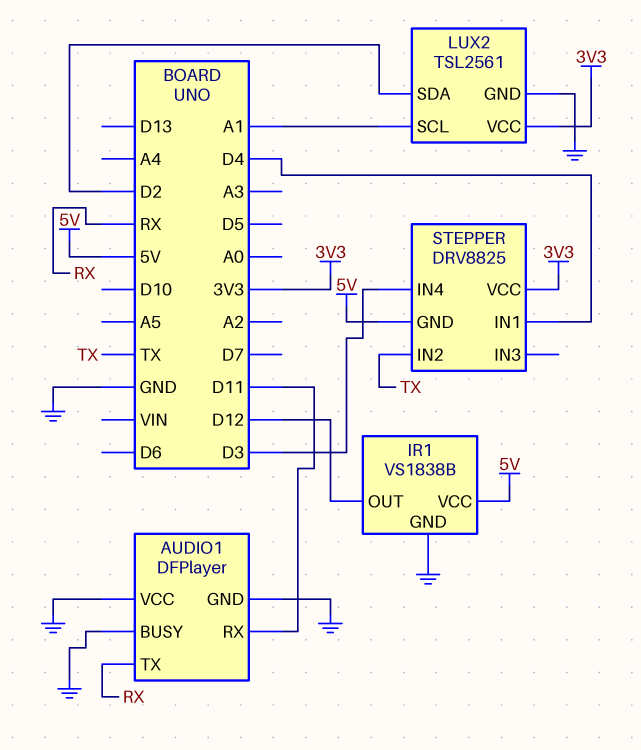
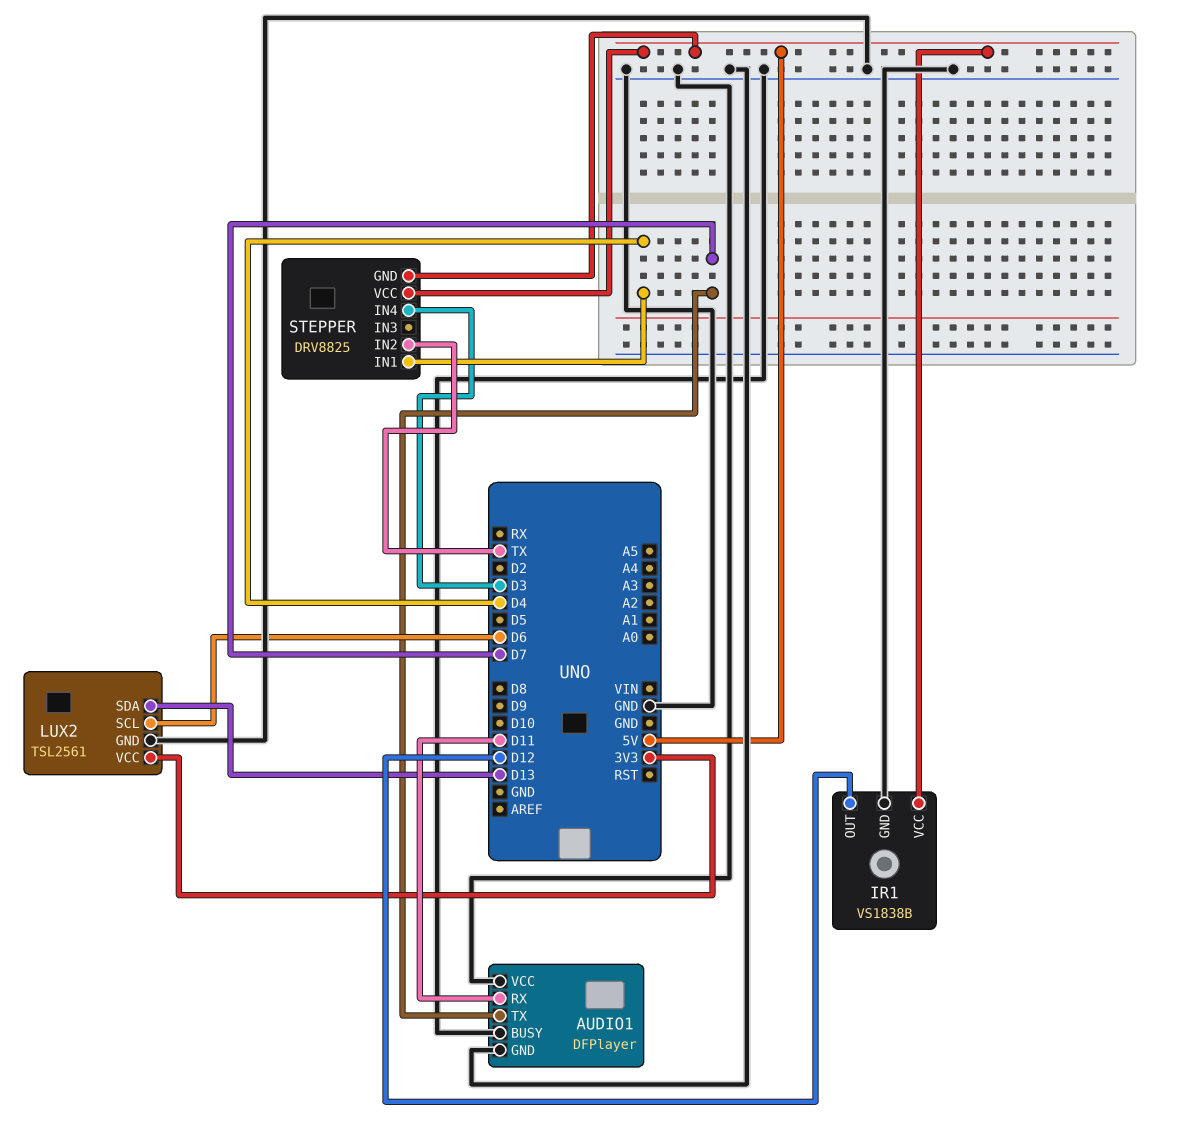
AUDIO1 pin TX: RX -> D7
LUX2 pin SCL: A1 -> D6
LUX2 pin SDA: D2 -> D13
STEPPER pin VCC: 3V3 -> 5V

